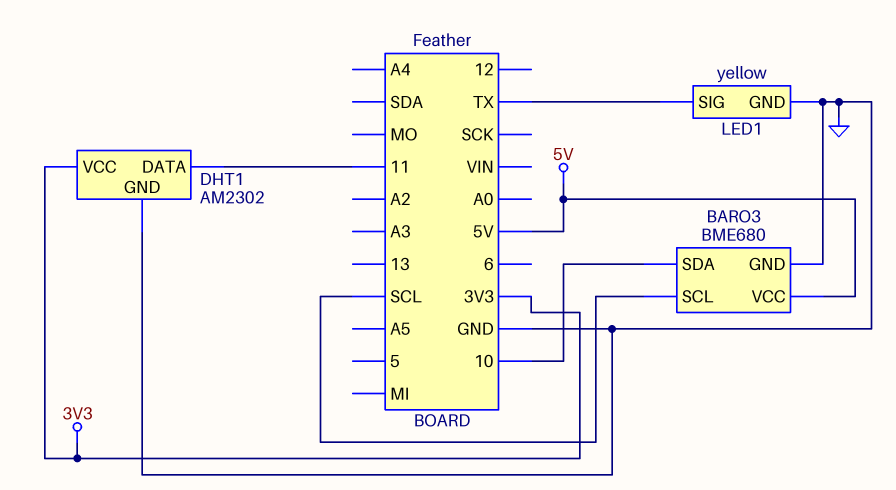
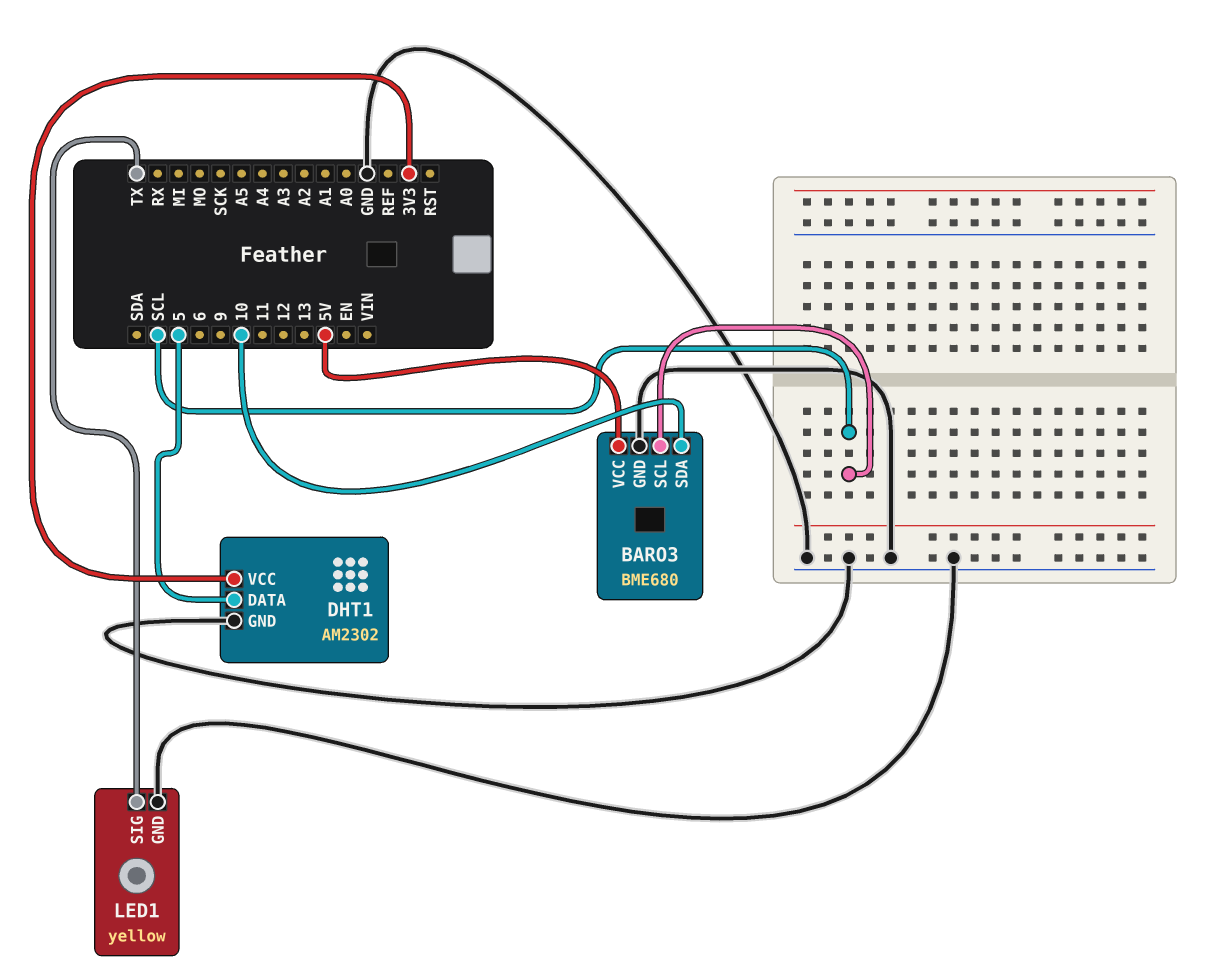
DHT1 pin DATA: 11 -> 5

